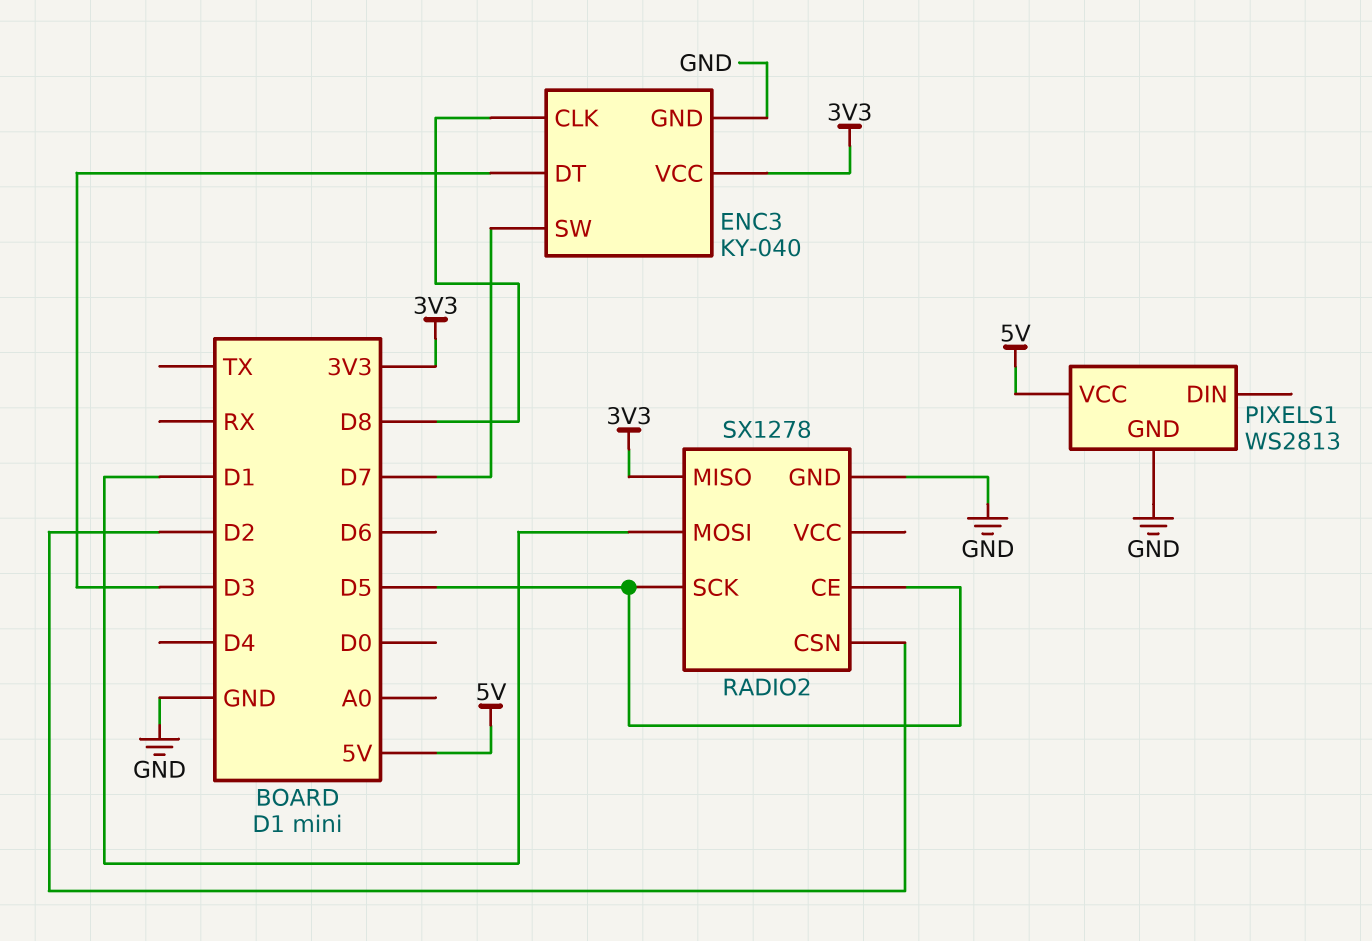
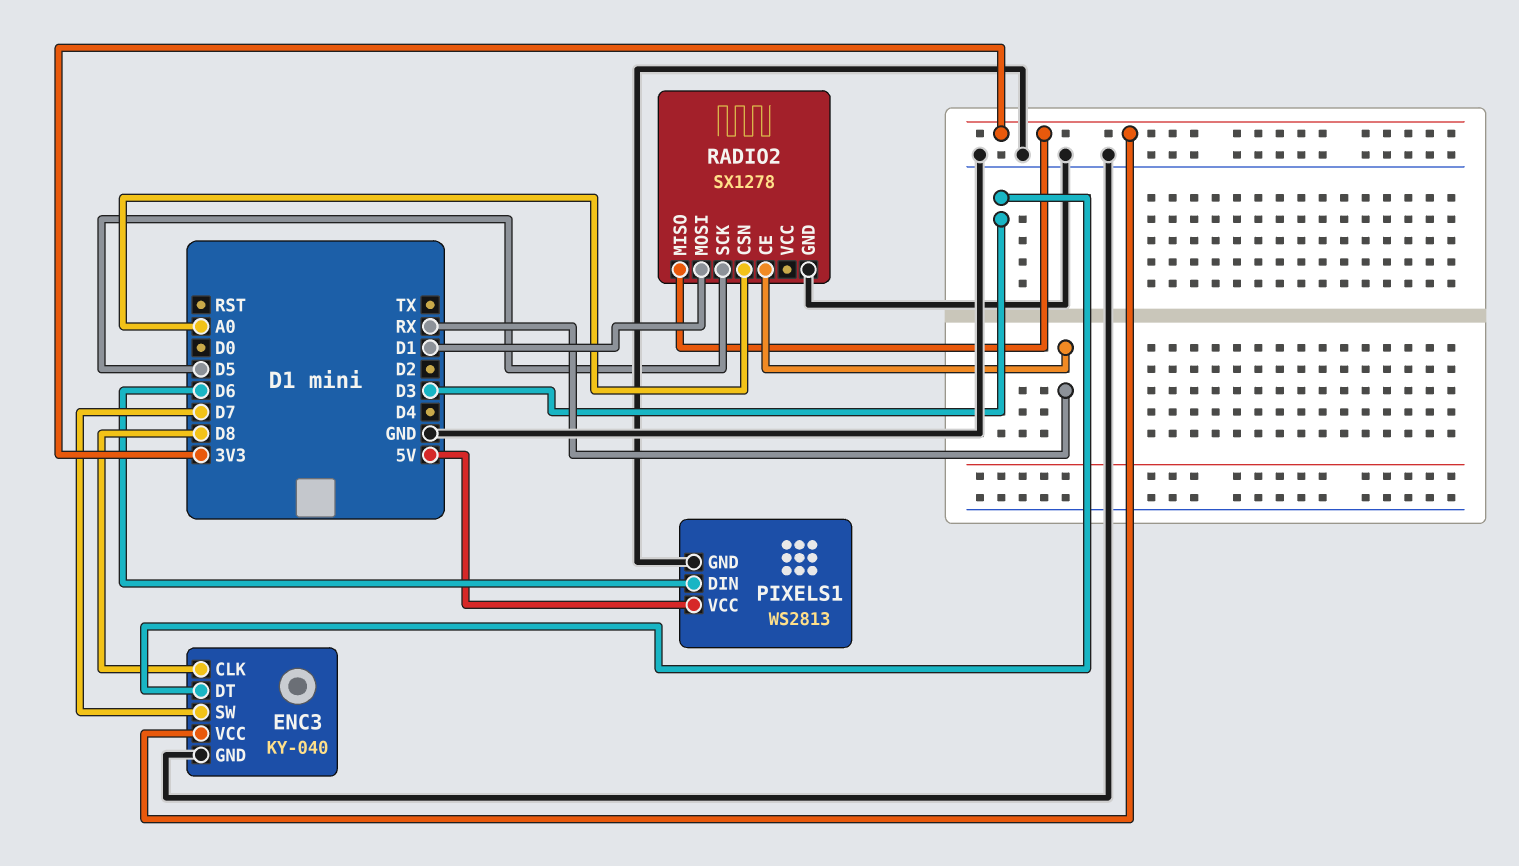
PIXELS1 pin DIN: none -> D6
RADIO2 pin CE: D5 -> RX
RADIO2 pin CSN: D2 -> A0

